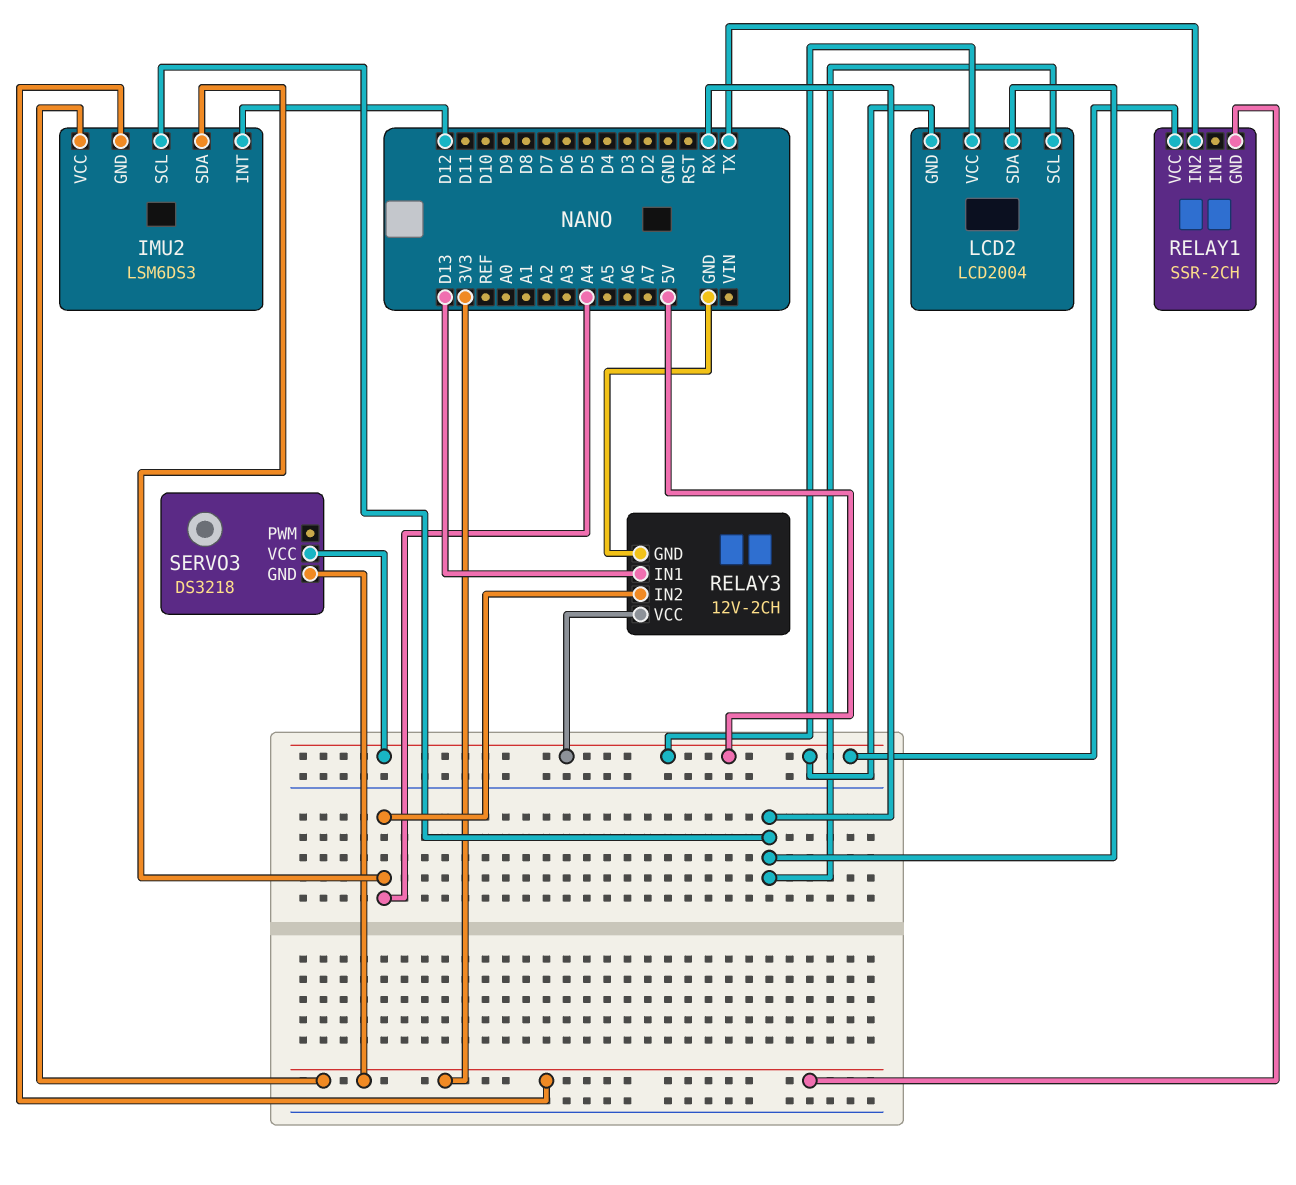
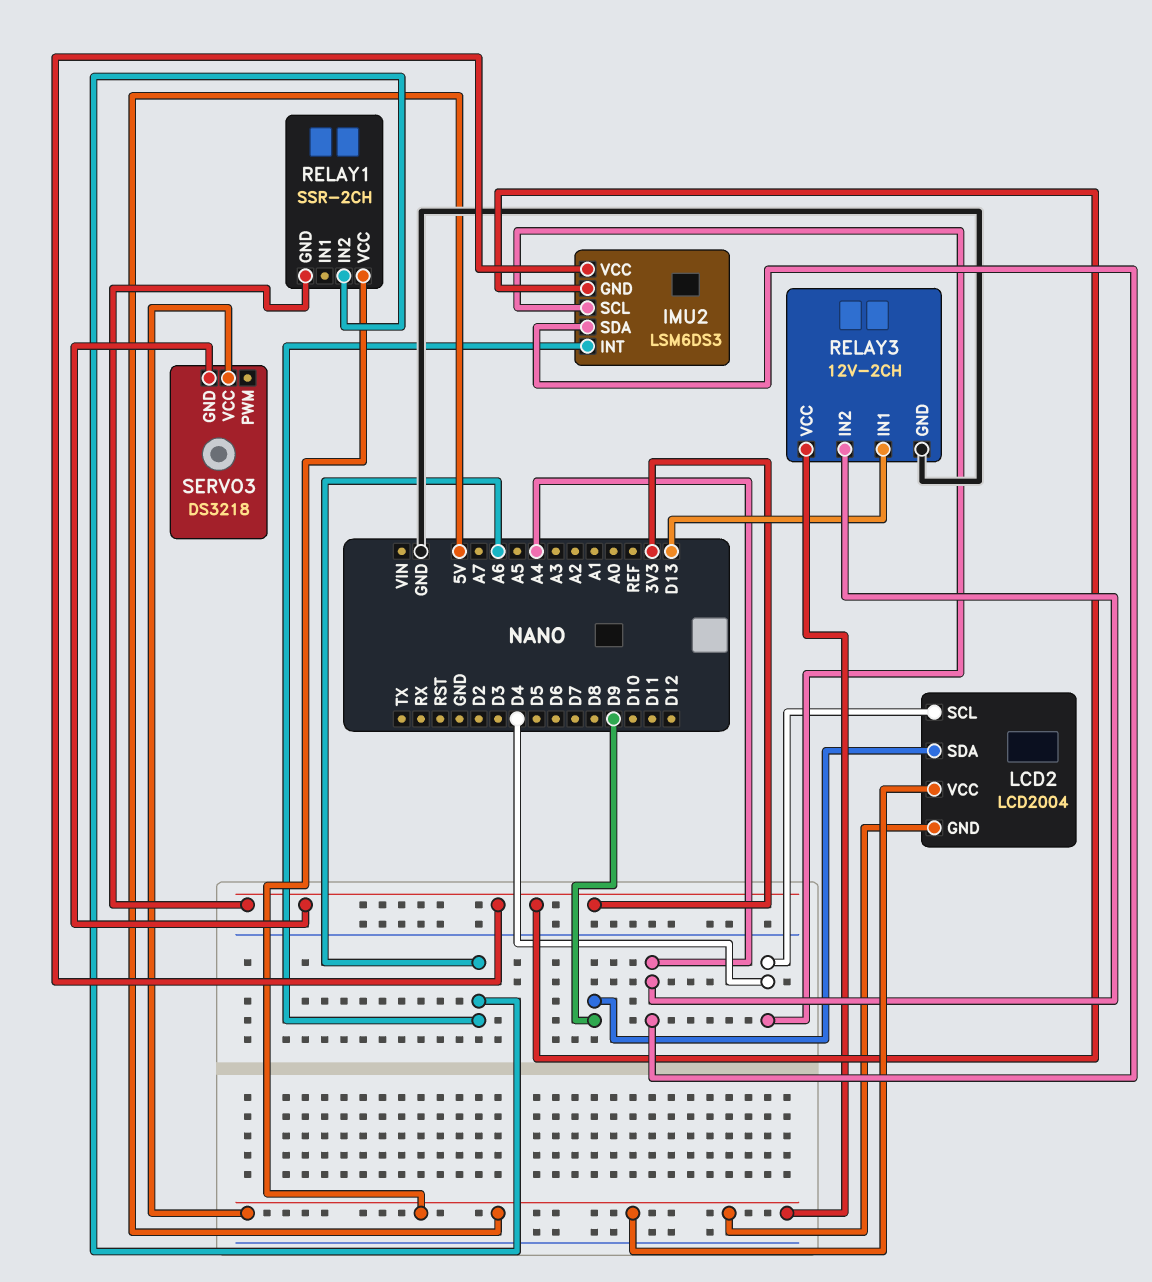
IMU2 pin INT: D12 -> A6
IMU2 pin SCL: RX -> D4
LCD2 pin SCL: RX -> D4
LCD2 pin SDA: RX -> D9
RELAY1 pin IN2: TX -> A6

